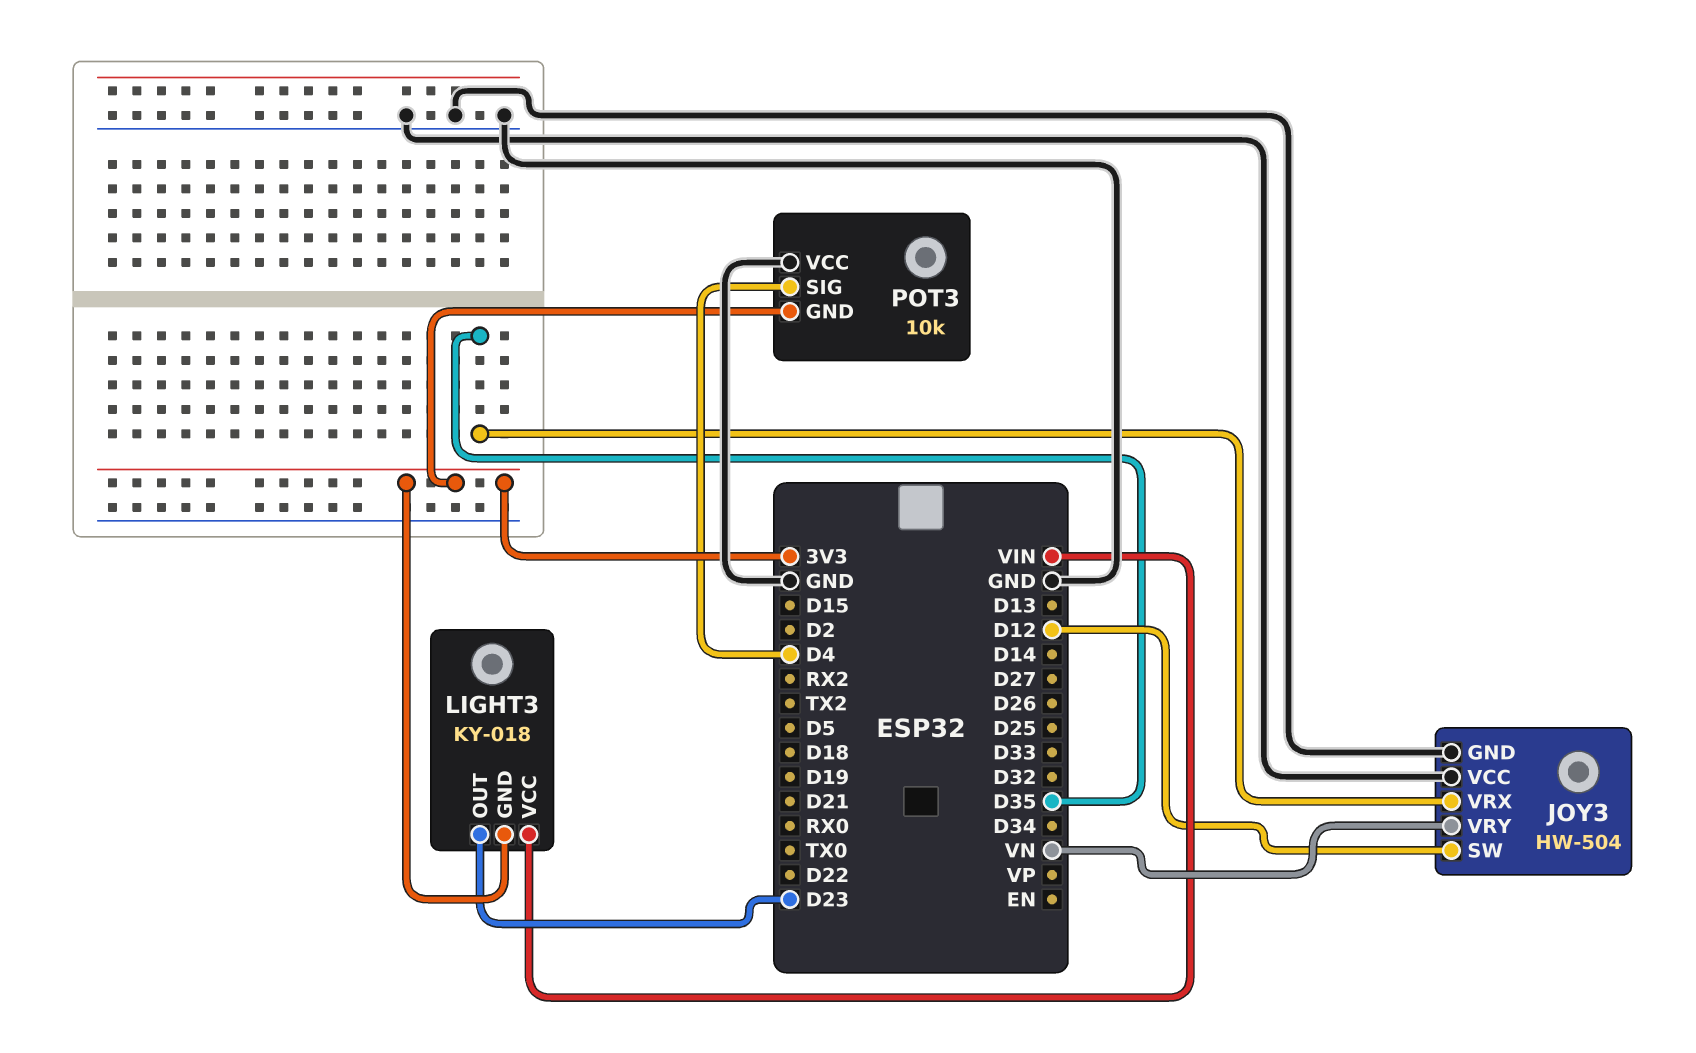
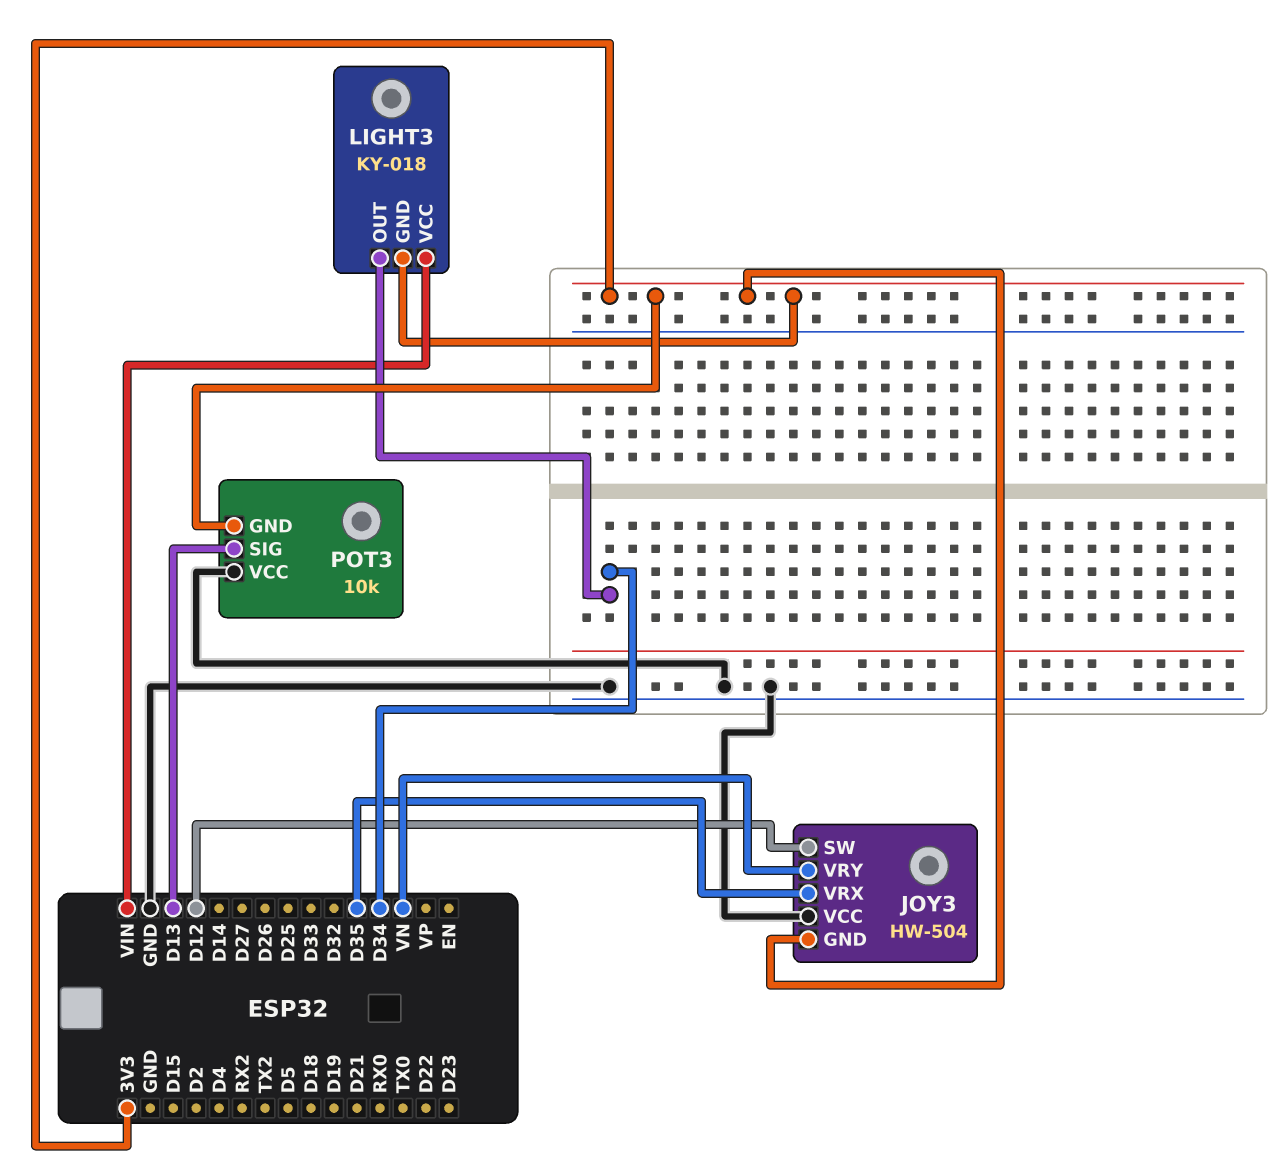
JOY3 pin GND: GND -> 3V3
LIGHT3 pin OUT: D23 -> D34
POT3 pin SIG: D4 -> D13

